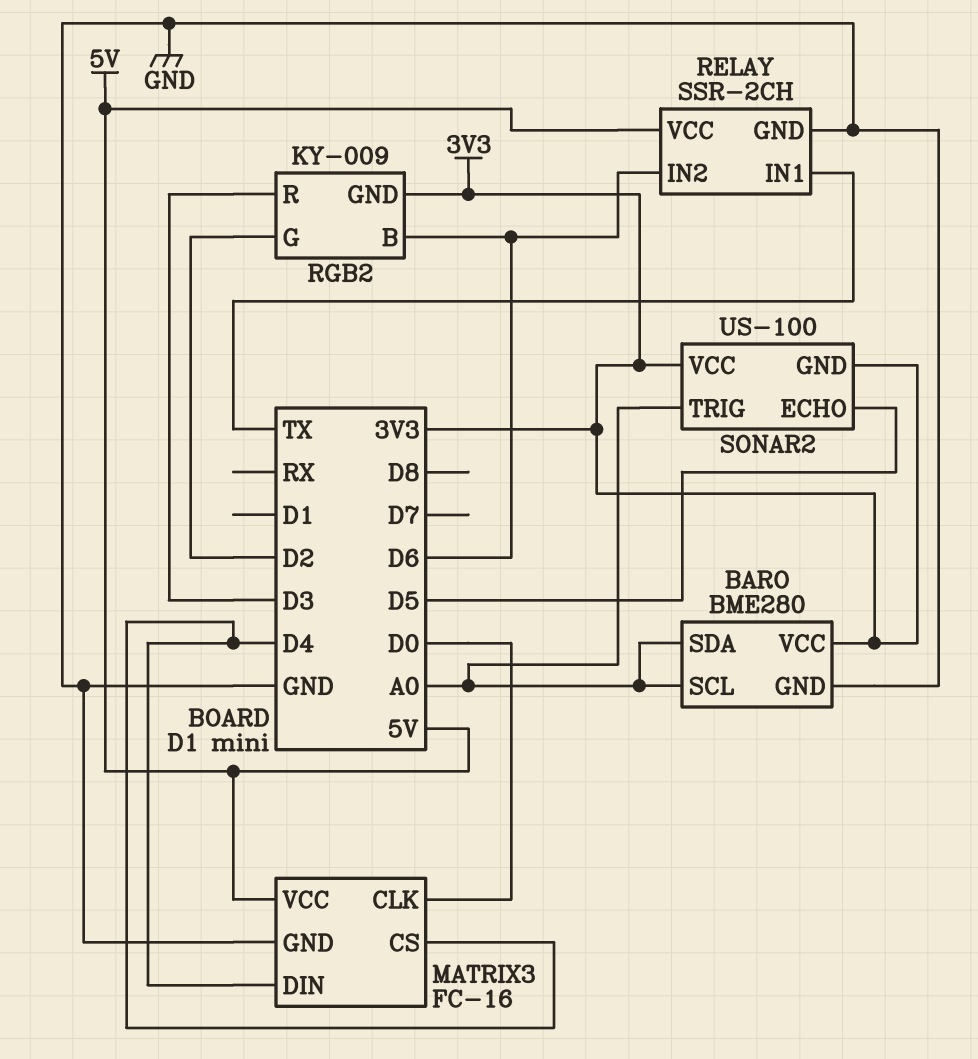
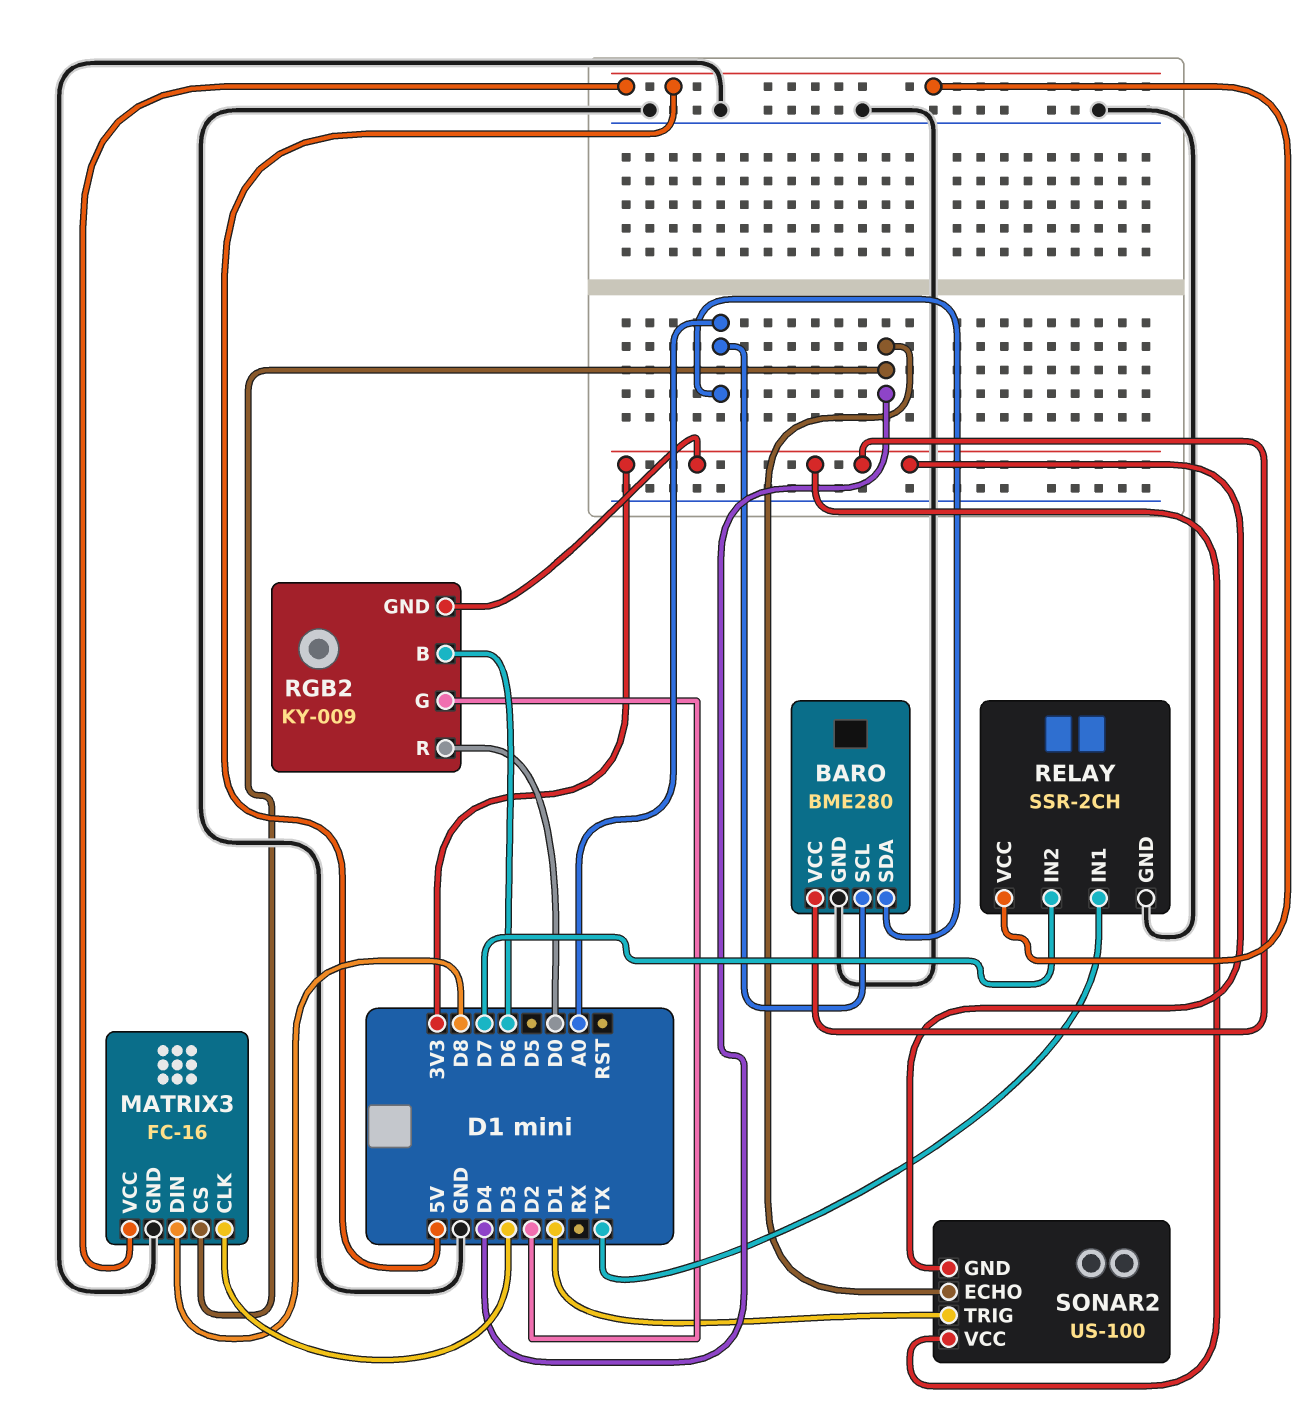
MATRIX3 pin CLK: D0 -> D3
MATRIX3 pin DIN: D4 -> D8
RELAY pin IN2: D6 -> D7
RGB2 pin R: D3 -> D0
SONAR2 pin ECHO: D5 -> D4
SONAR2 pin TRIG: A0 -> D1

